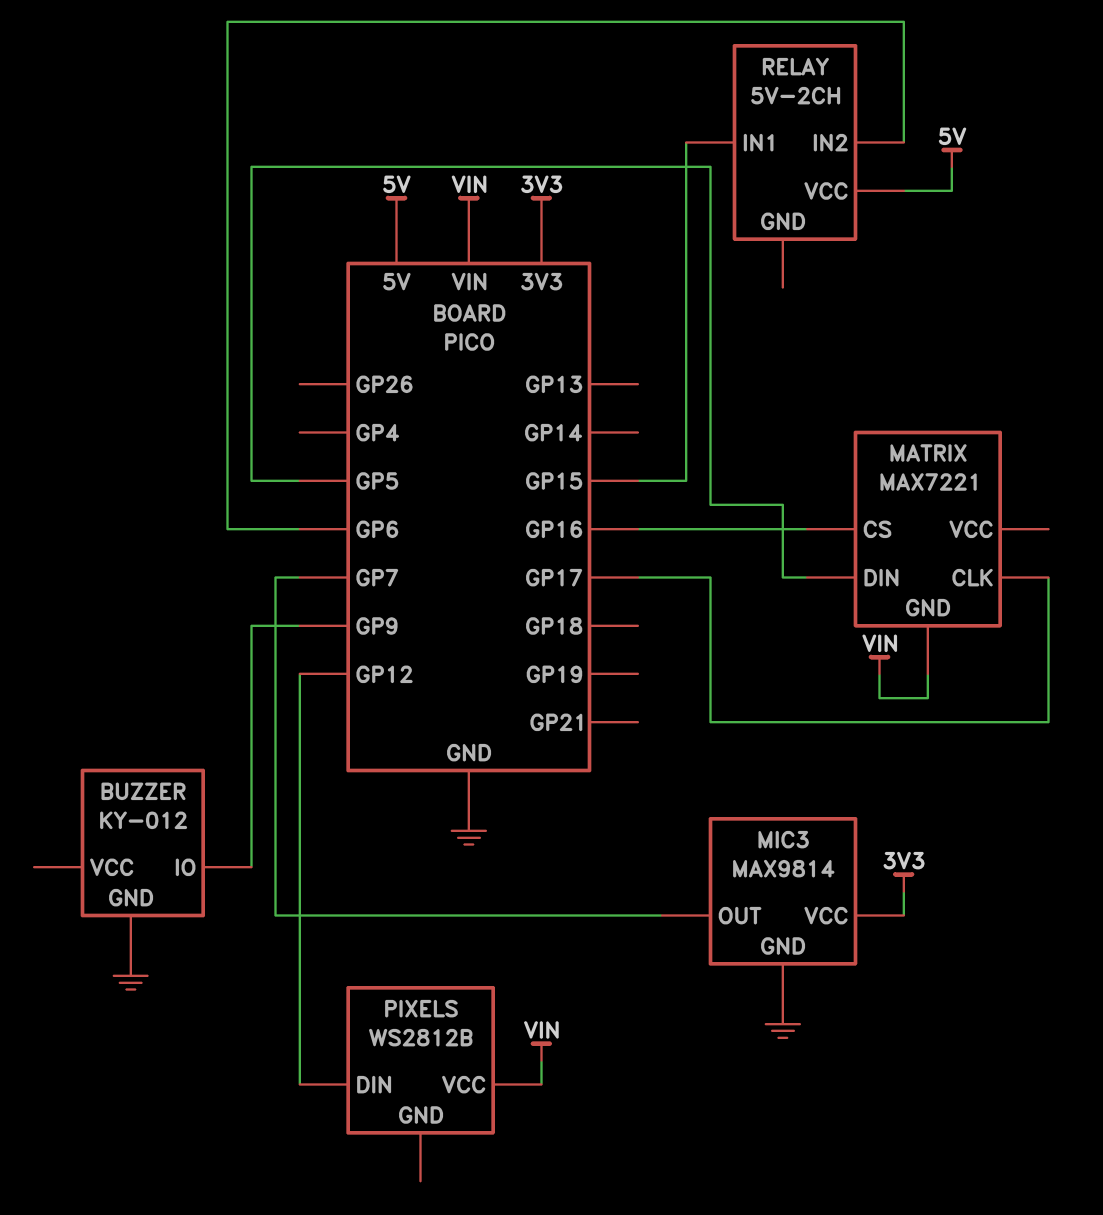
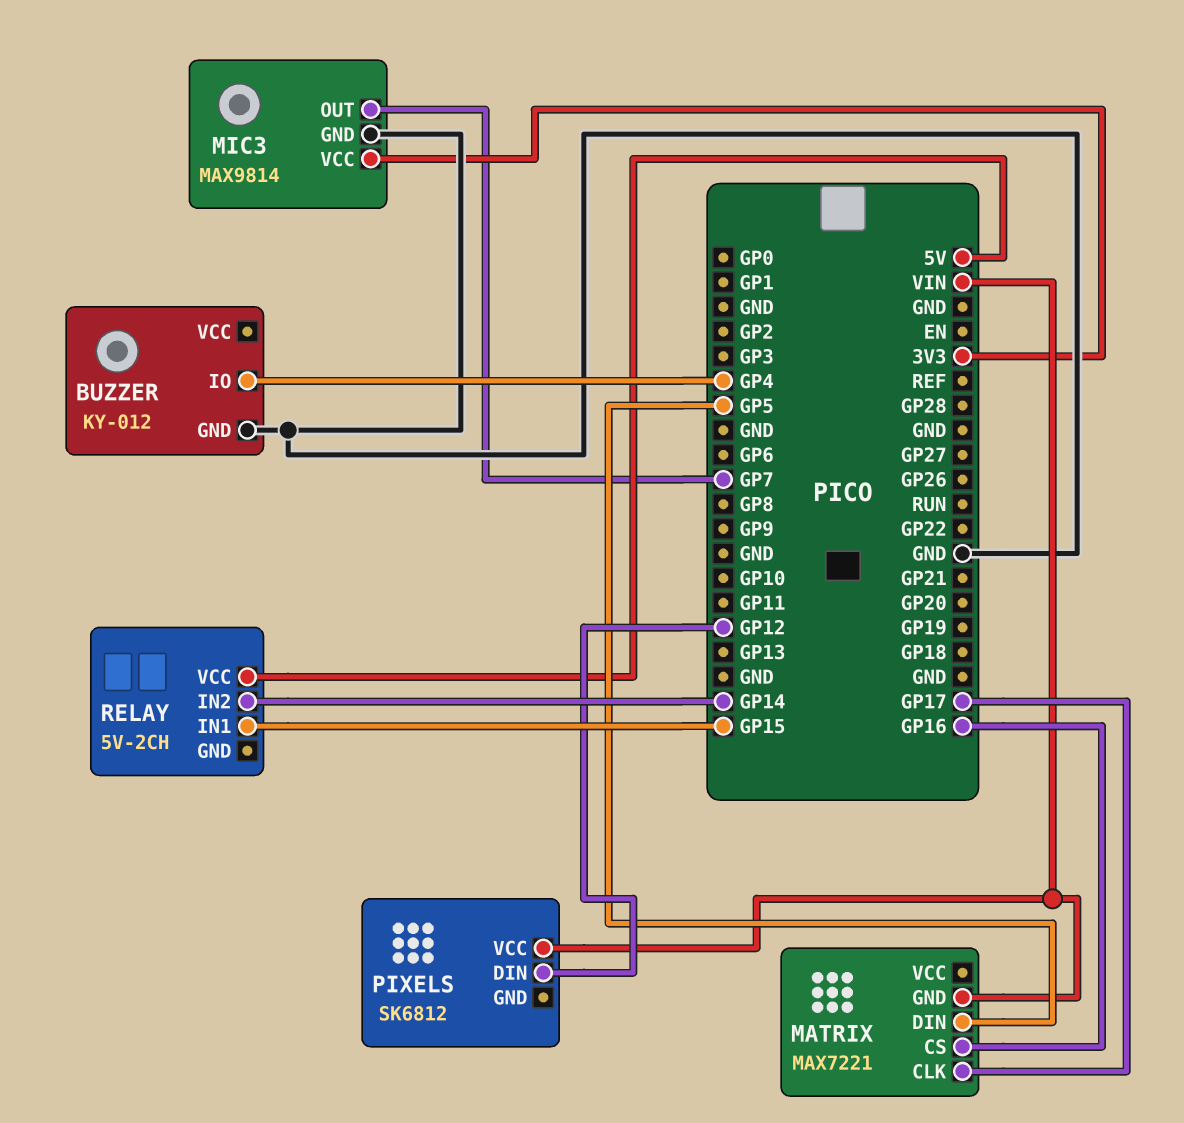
BUZZER pin IO: GP9 -> GP4
PIXELS: WS2812B -> SK6812
RELAY pin IN2: GP6 -> GP14

